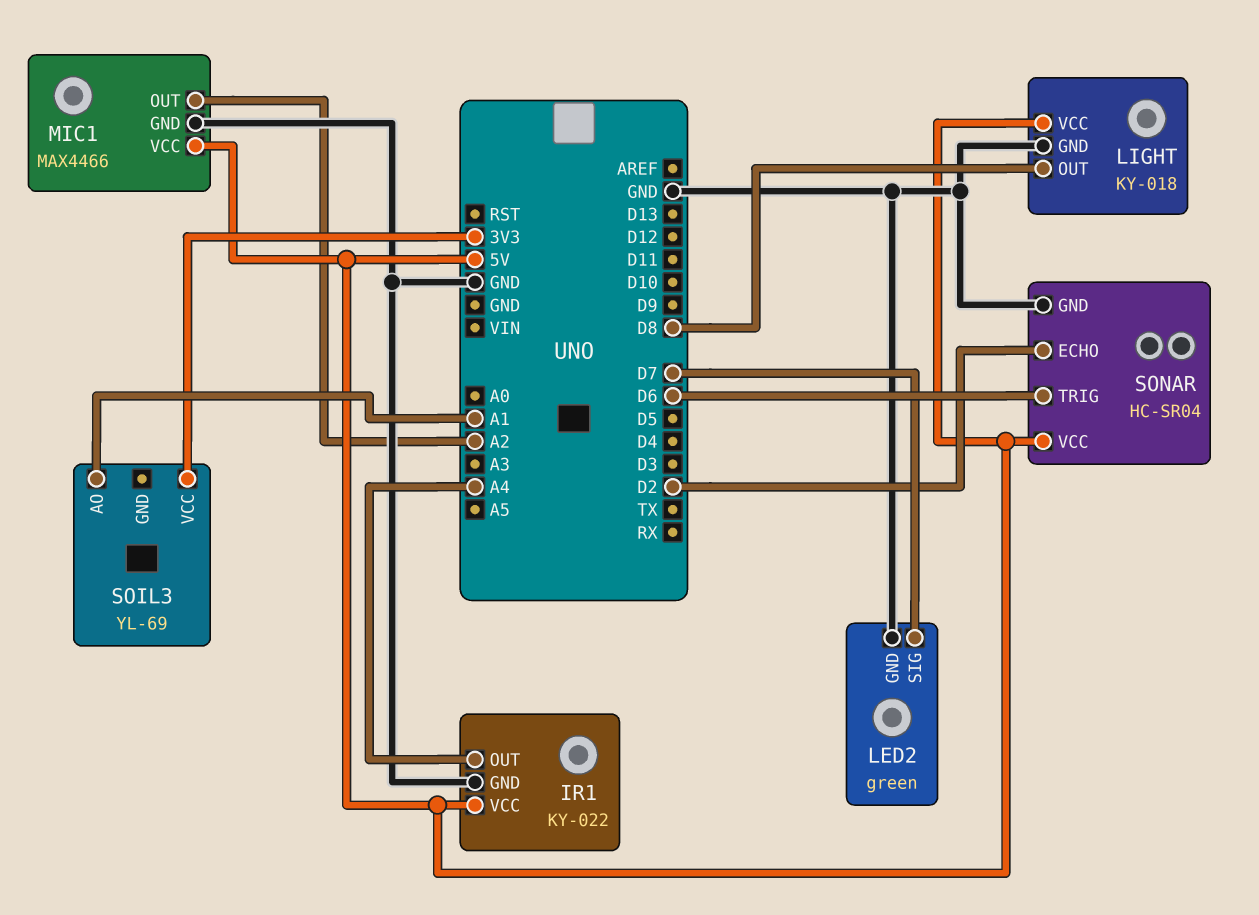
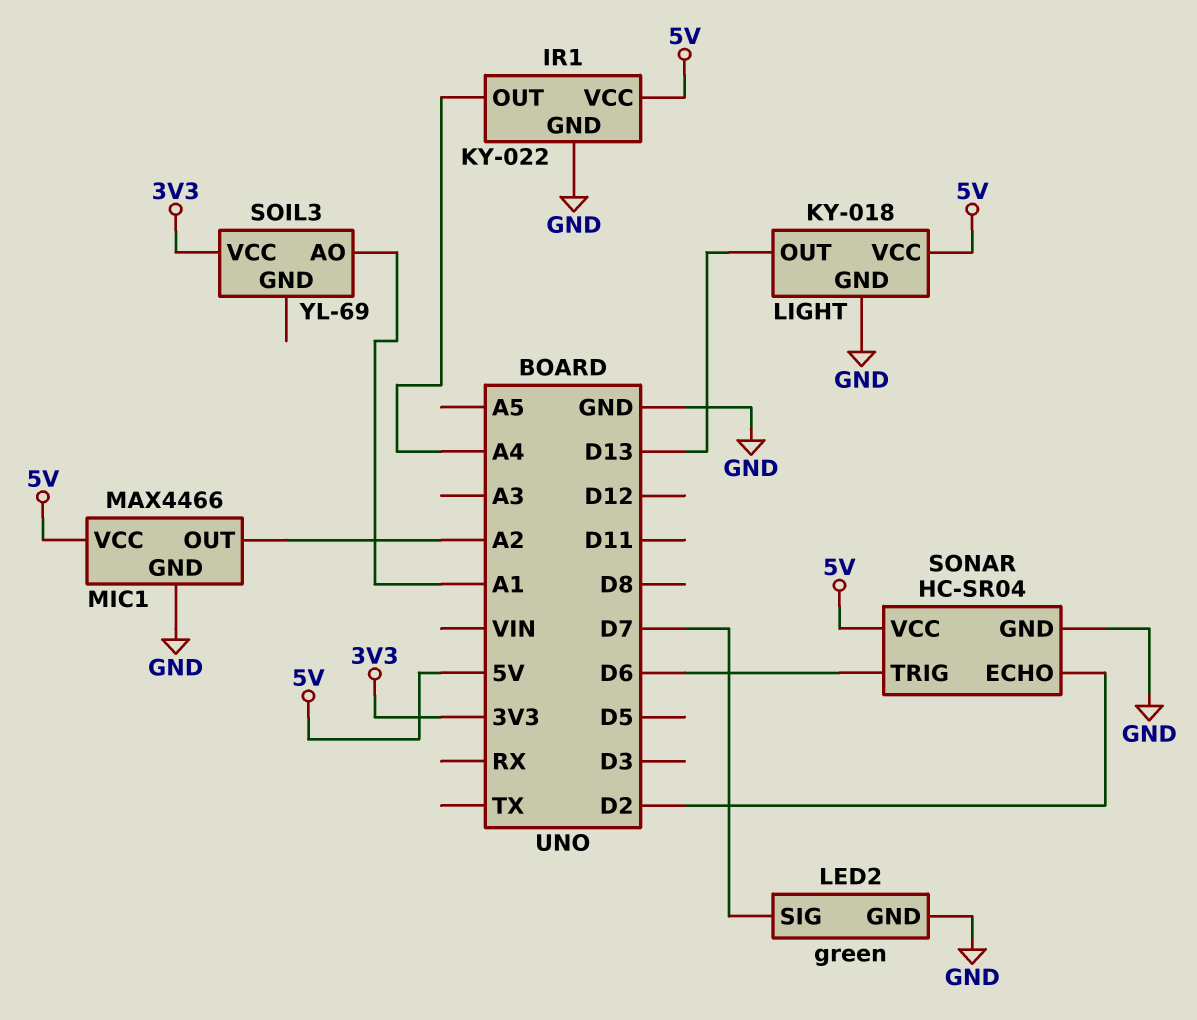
LIGHT pin OUT: D8 -> D13

